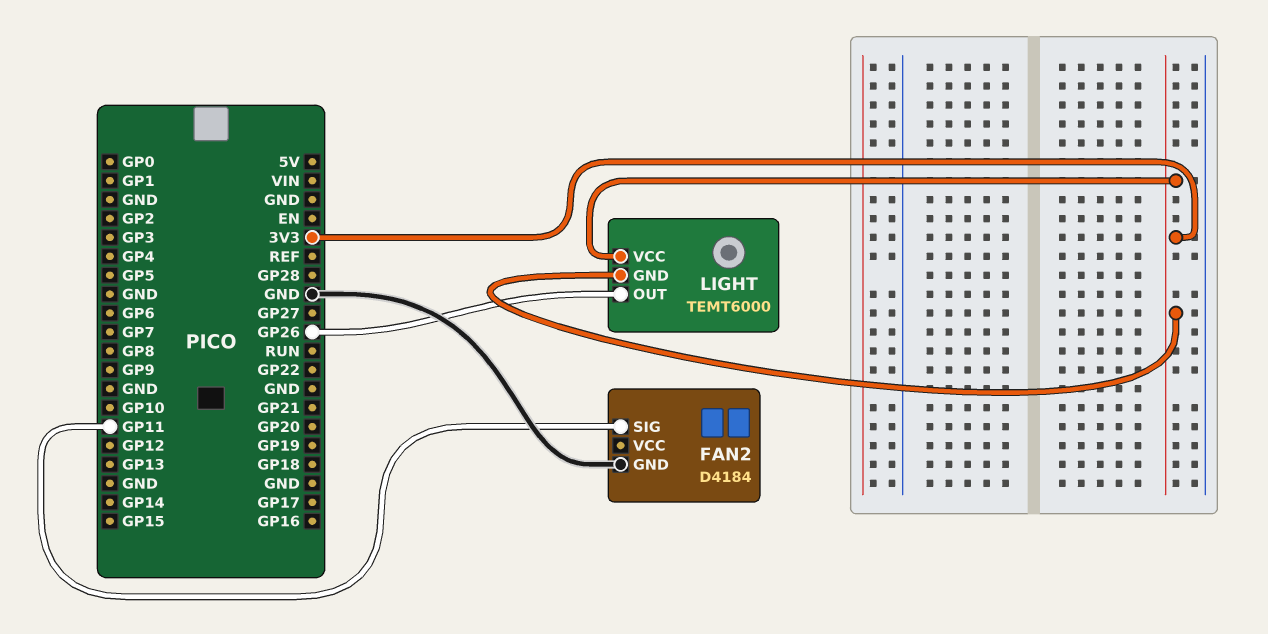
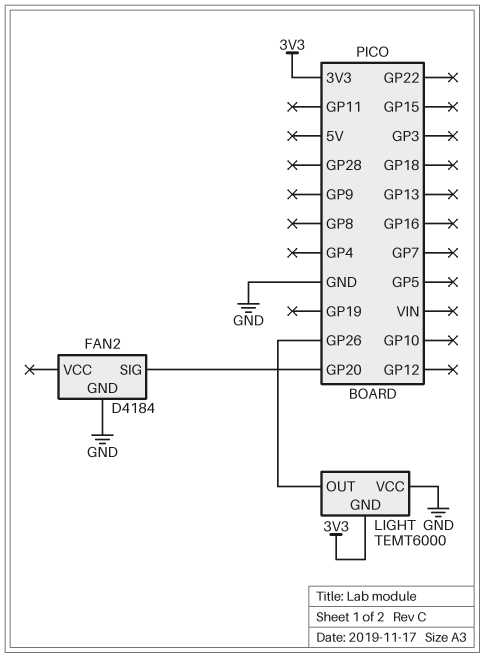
FAN2 pin SIG: GP11 -> GP20
LIGHT pin VCC: 3V3 -> GND

